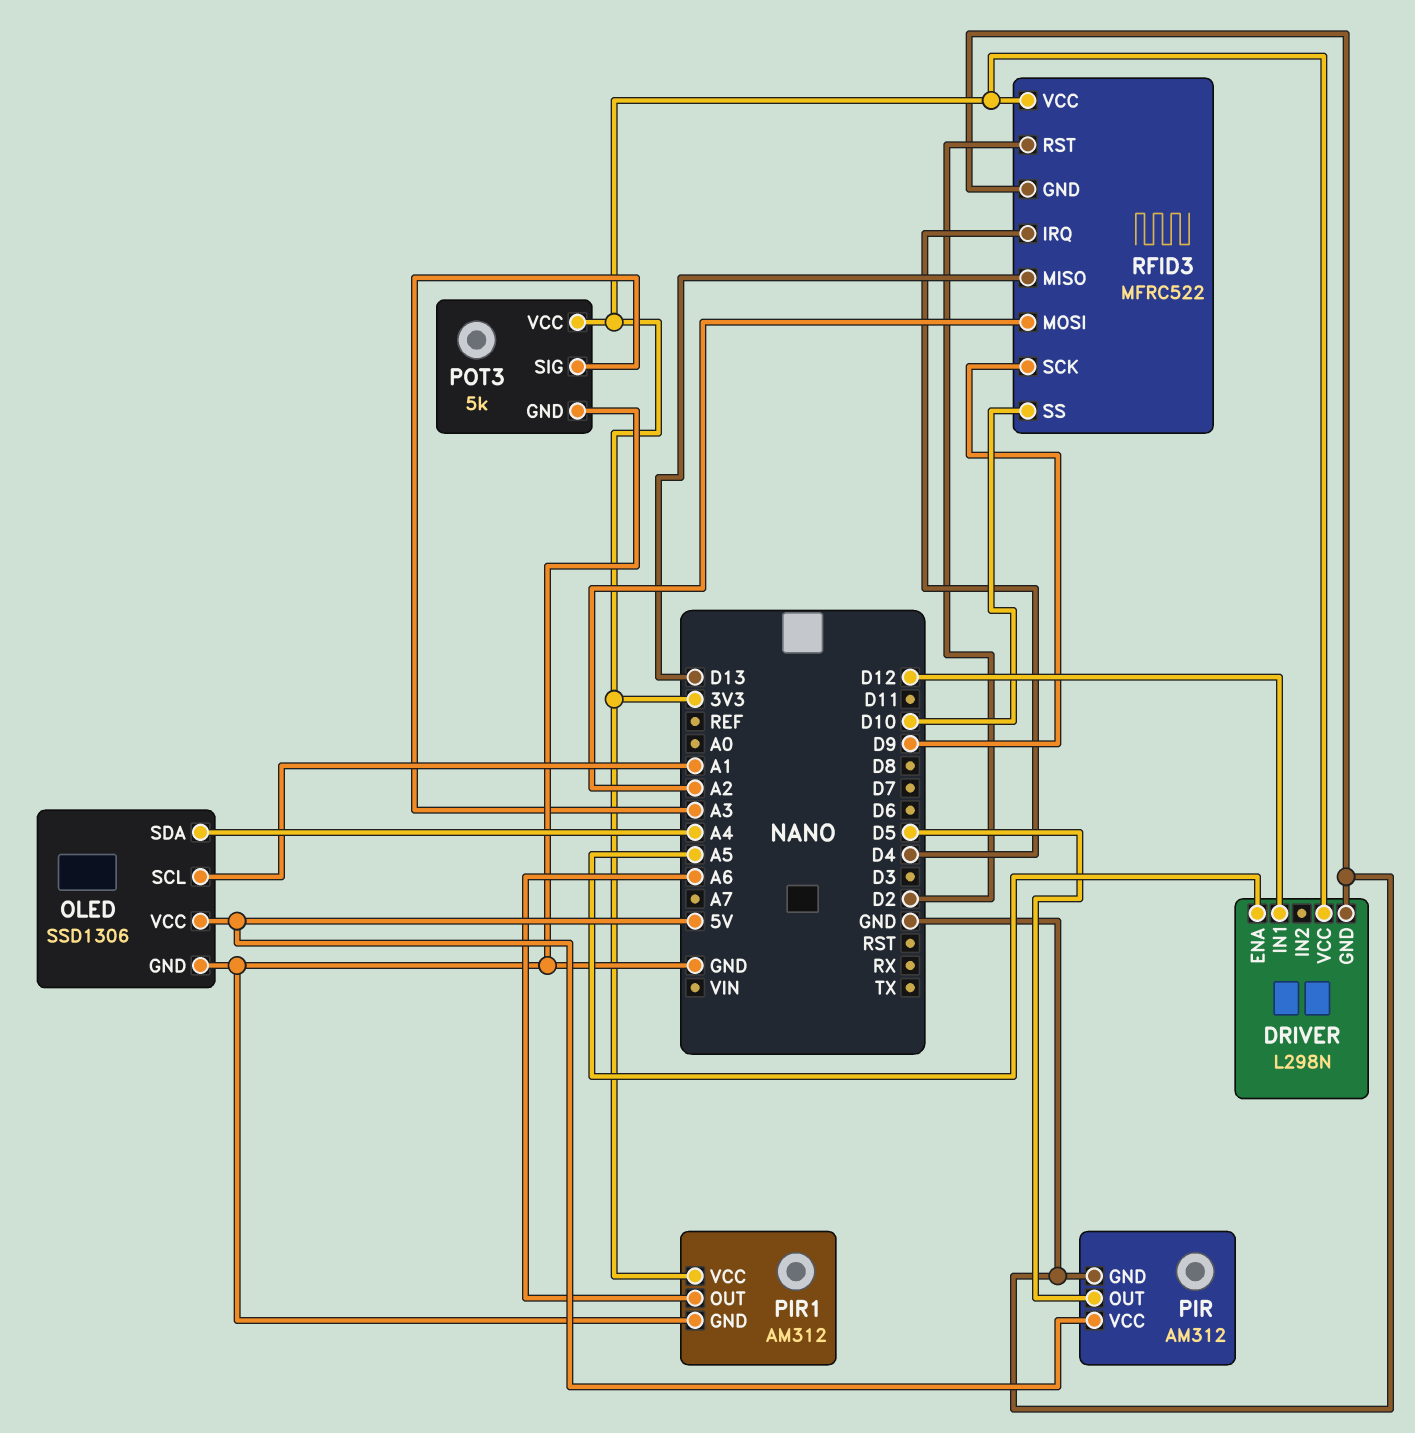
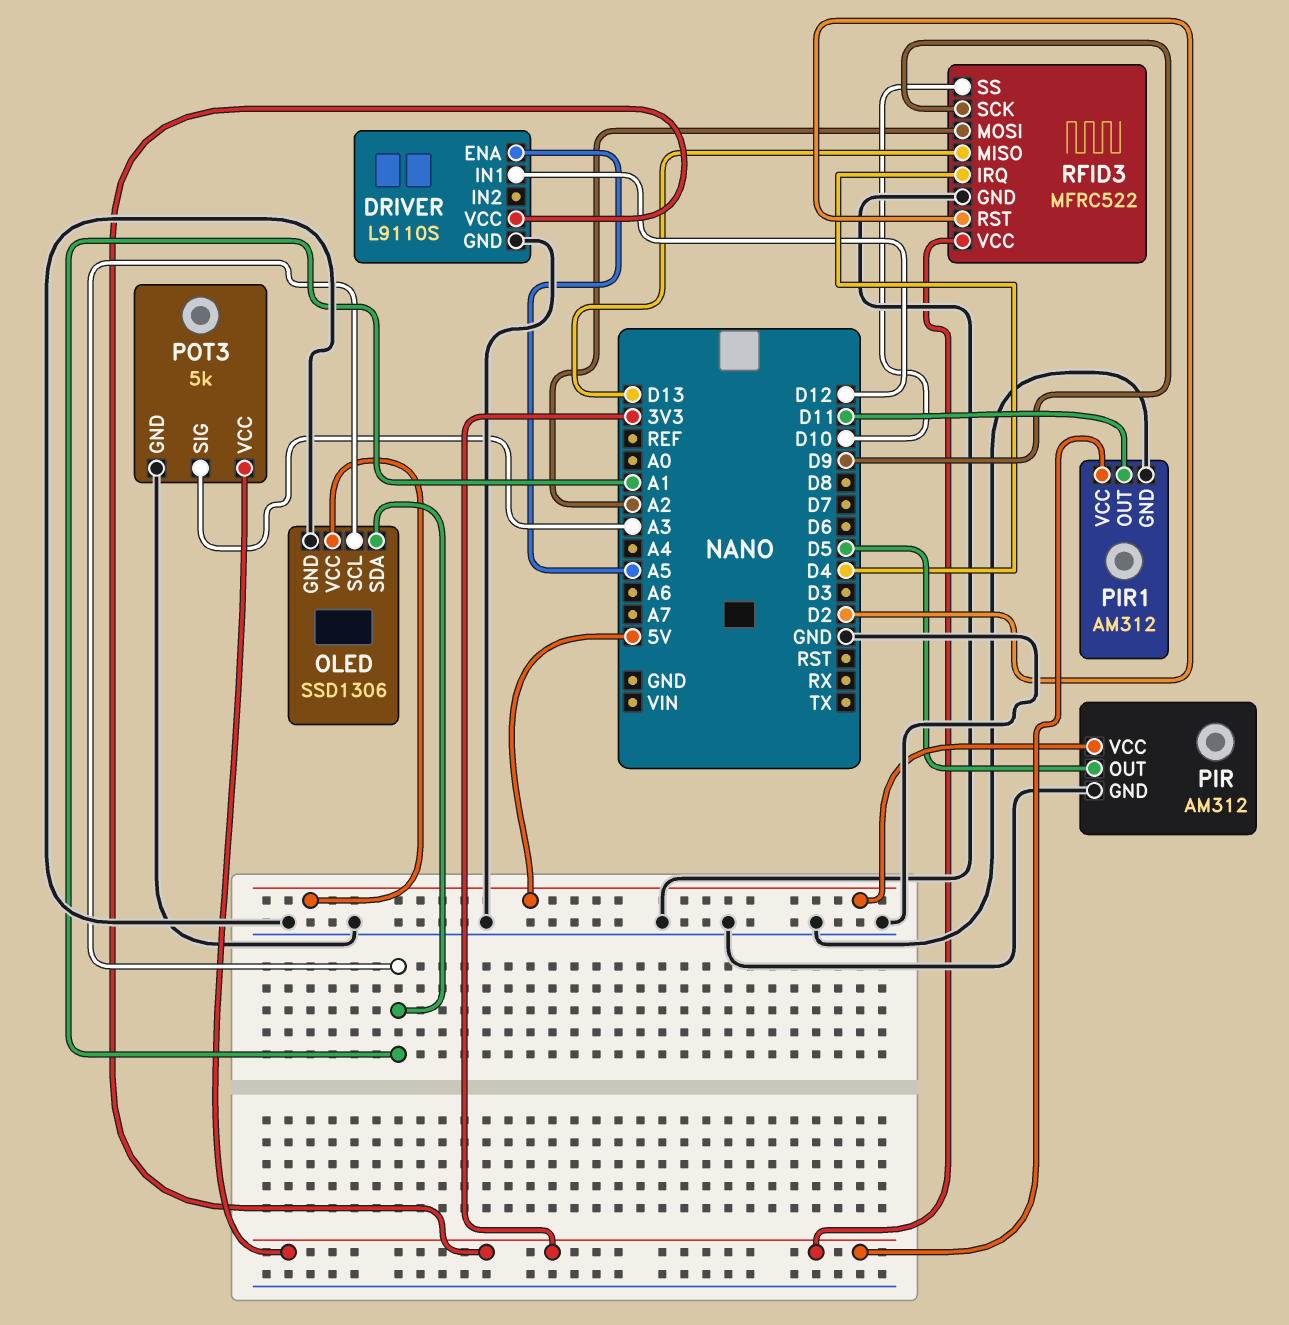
DRIVER: L298N -> L9110S
OLED pin SDA: A4 -> A1
PIR1 pin OUT: A6 -> D11

